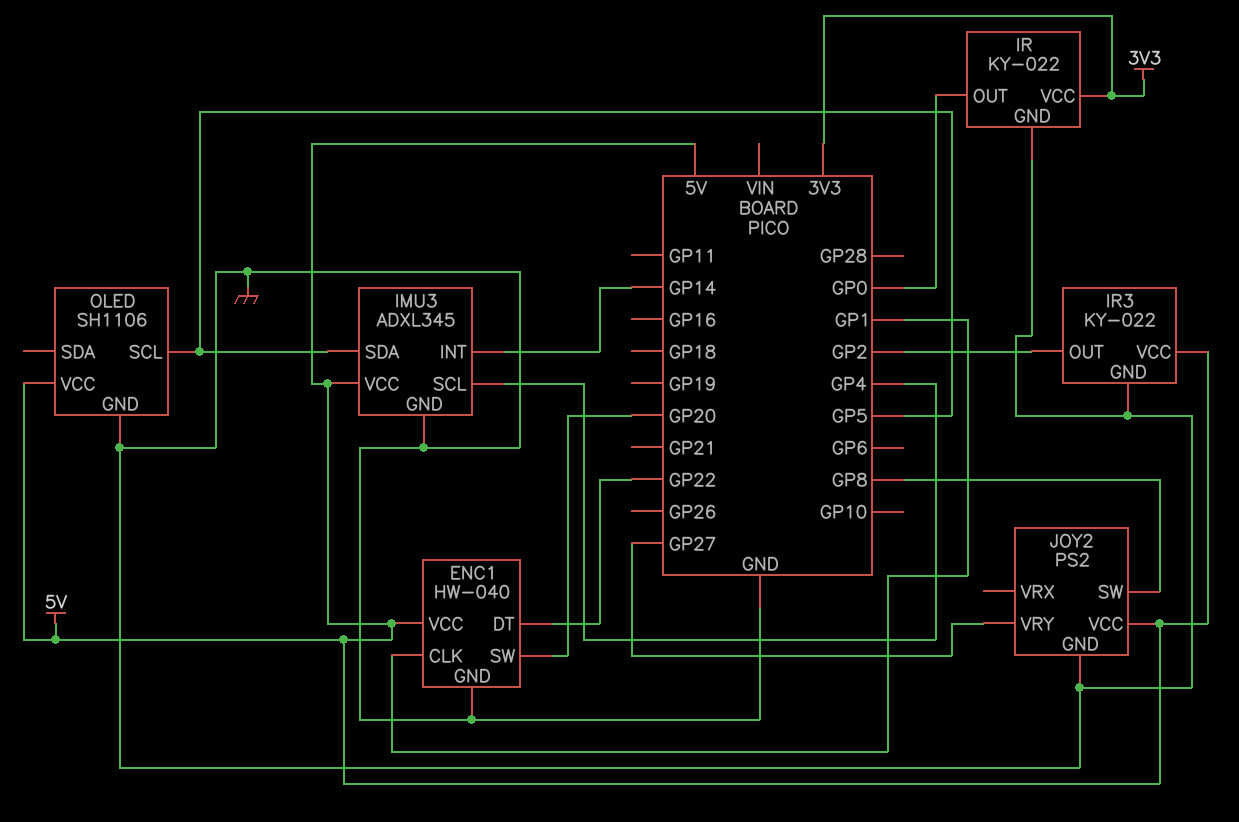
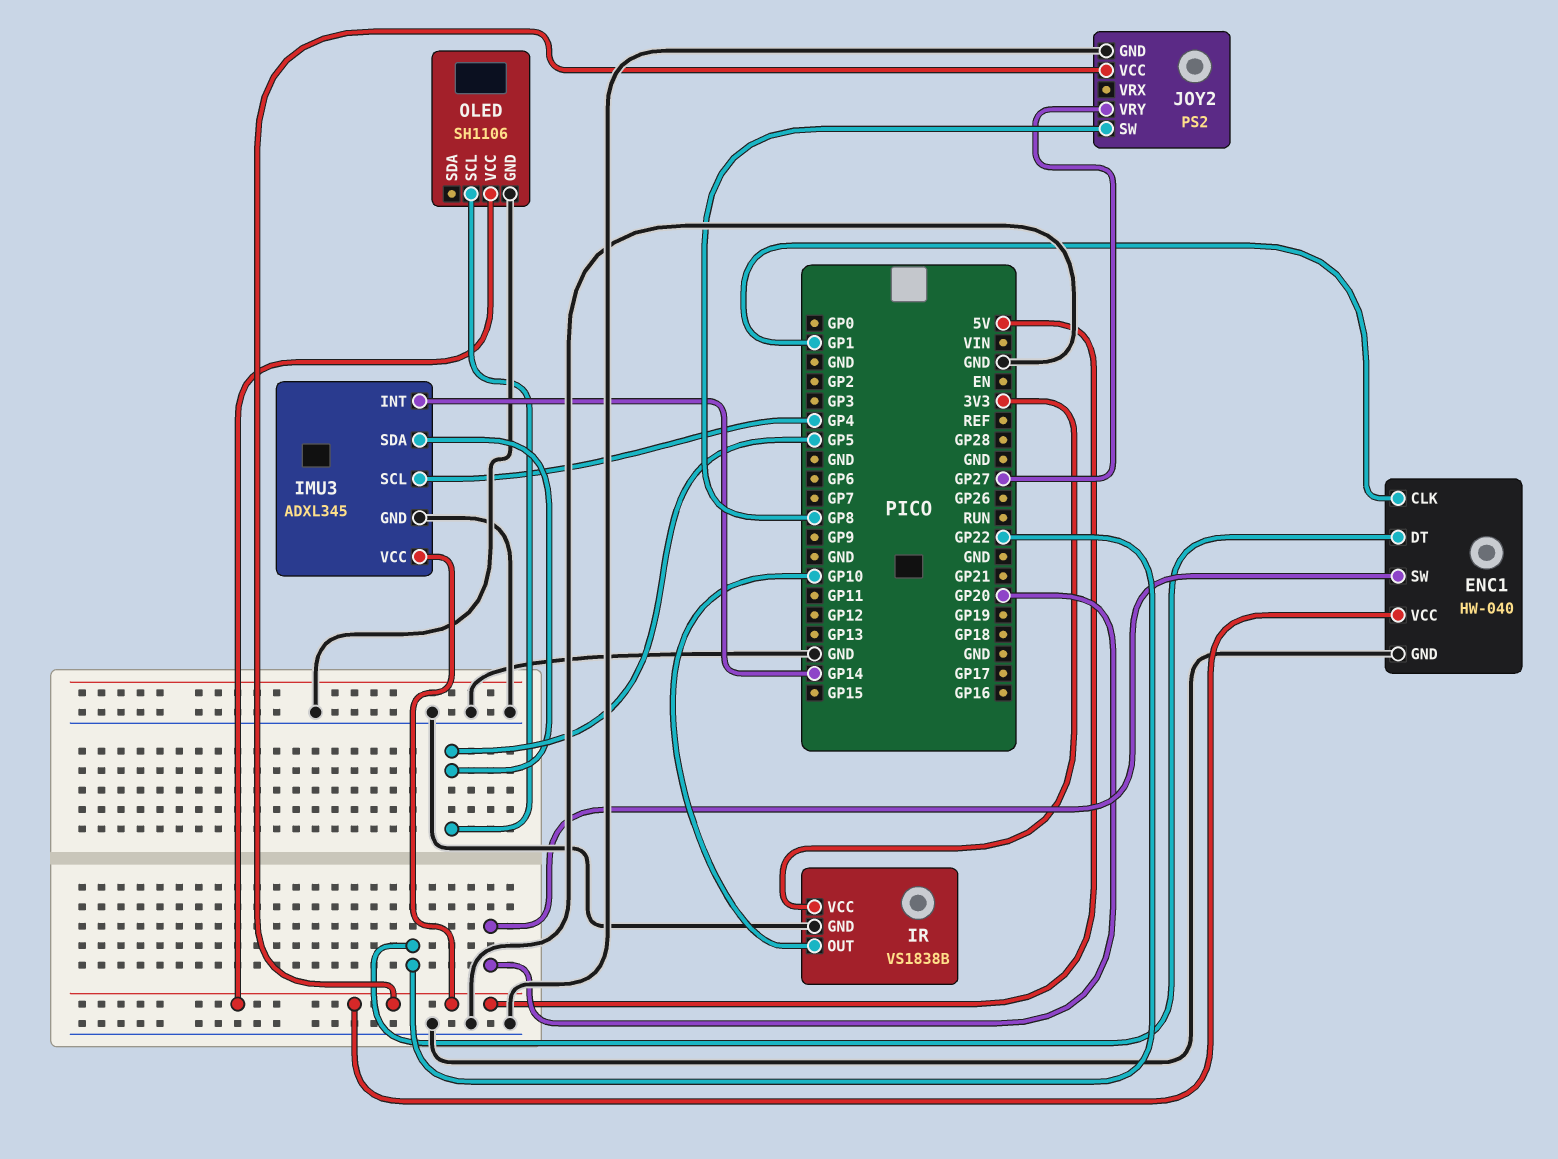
IR: KY-022 -> VS1838B
IR pin OUT: GP0 -> GP10
IR3: KY-022 -> none
IR3 pin GND: GND -> none
IR3 pin OUT: GP2 -> none
IR3 pin VCC: 5V -> none

